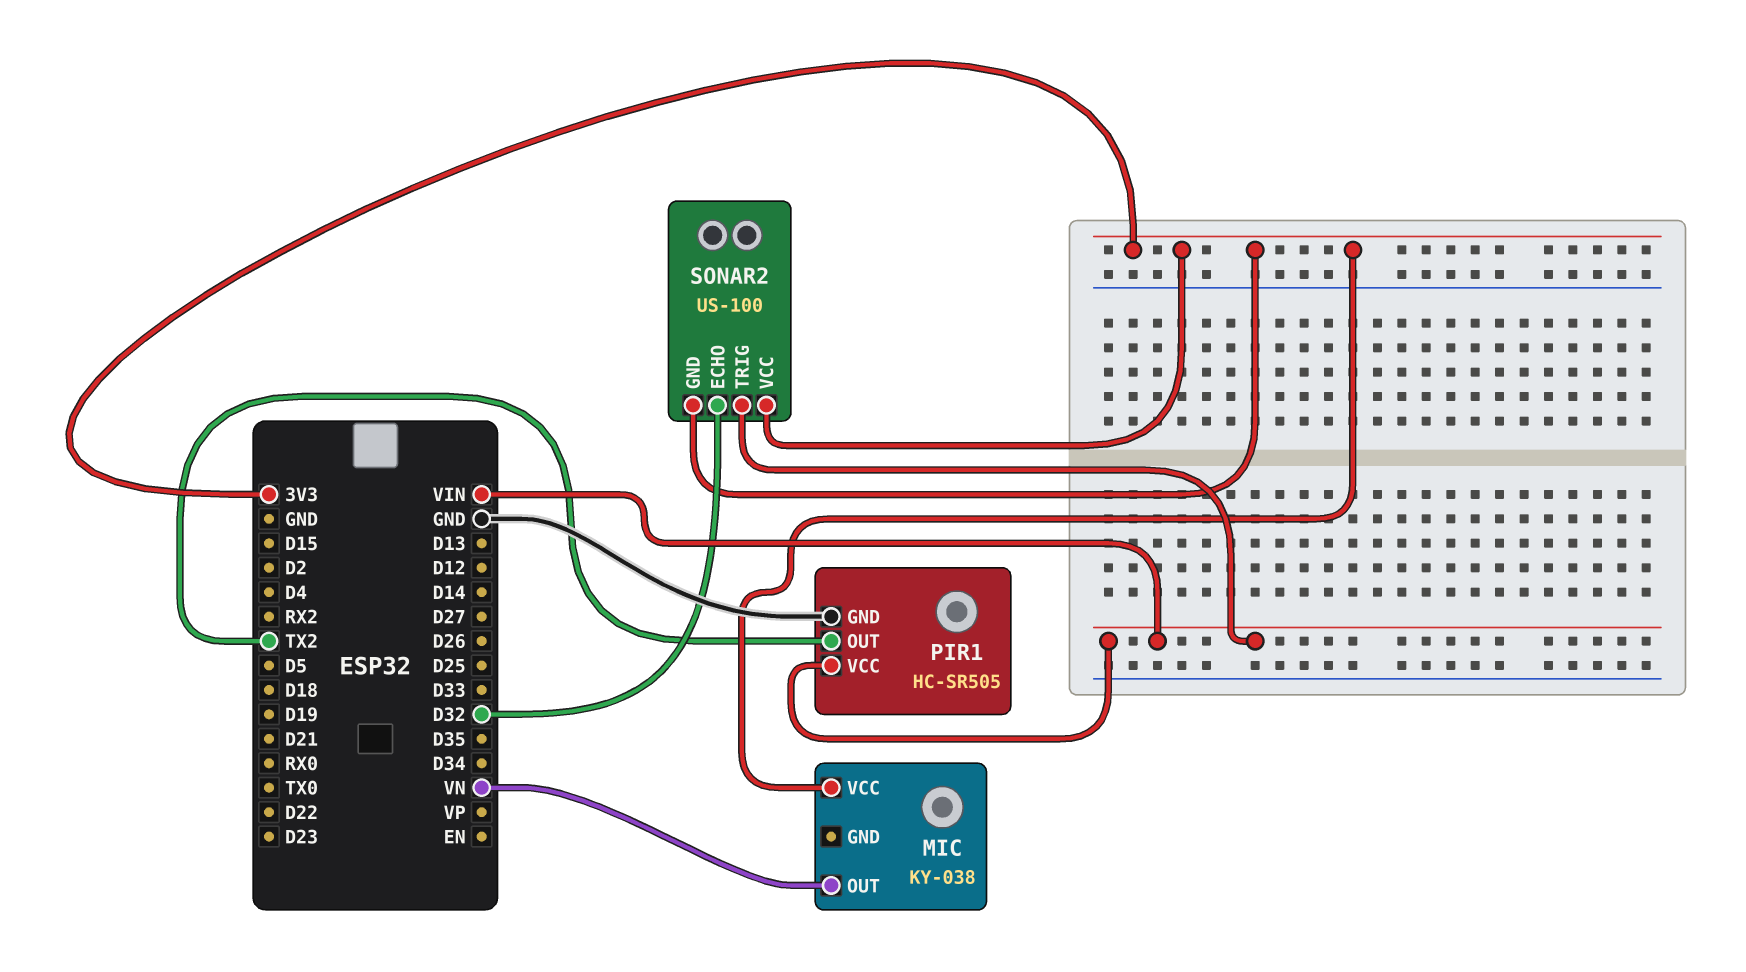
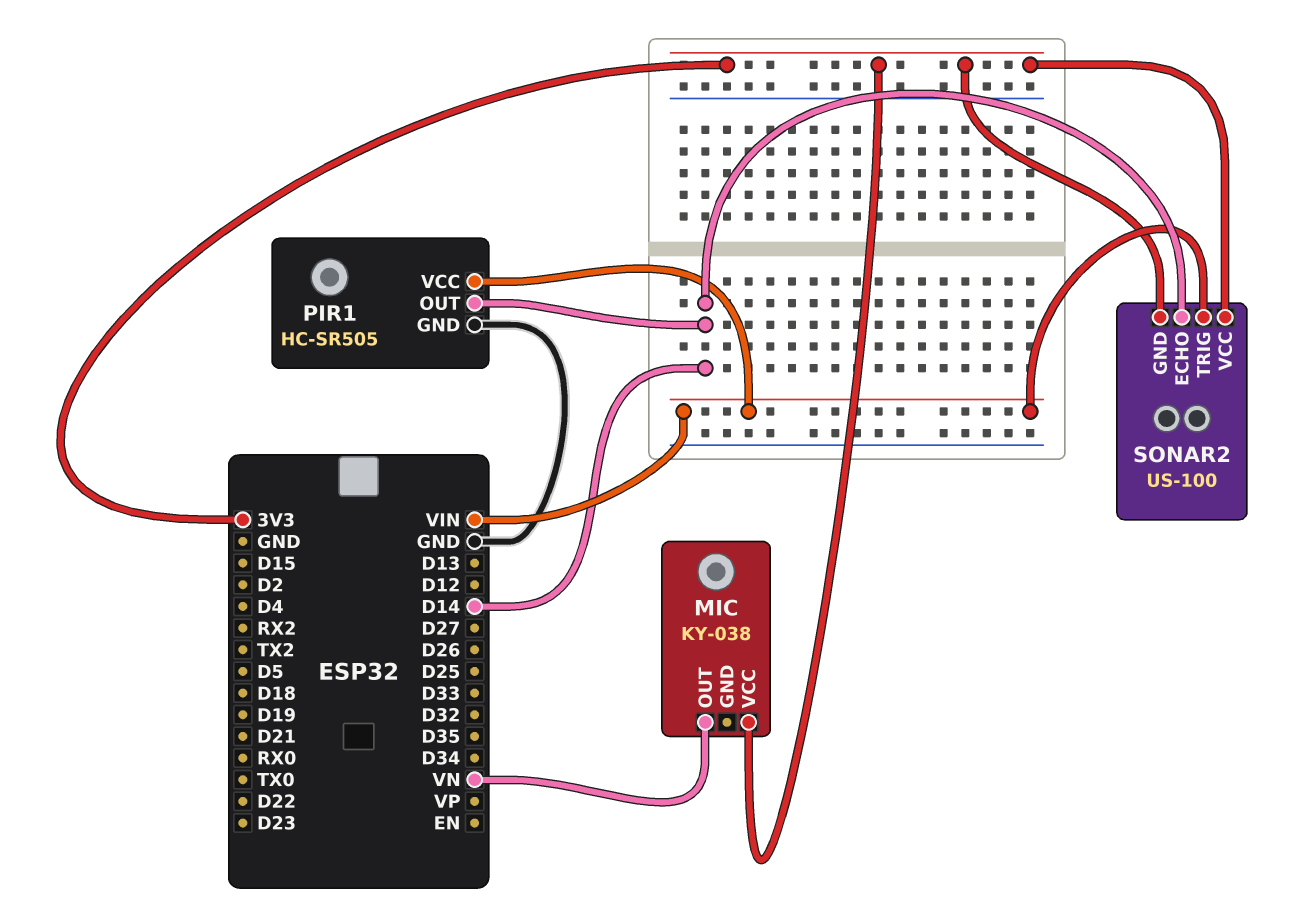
PIR1 pin OUT: TX2 -> D14
SONAR2 pin ECHO: D32 -> D14

